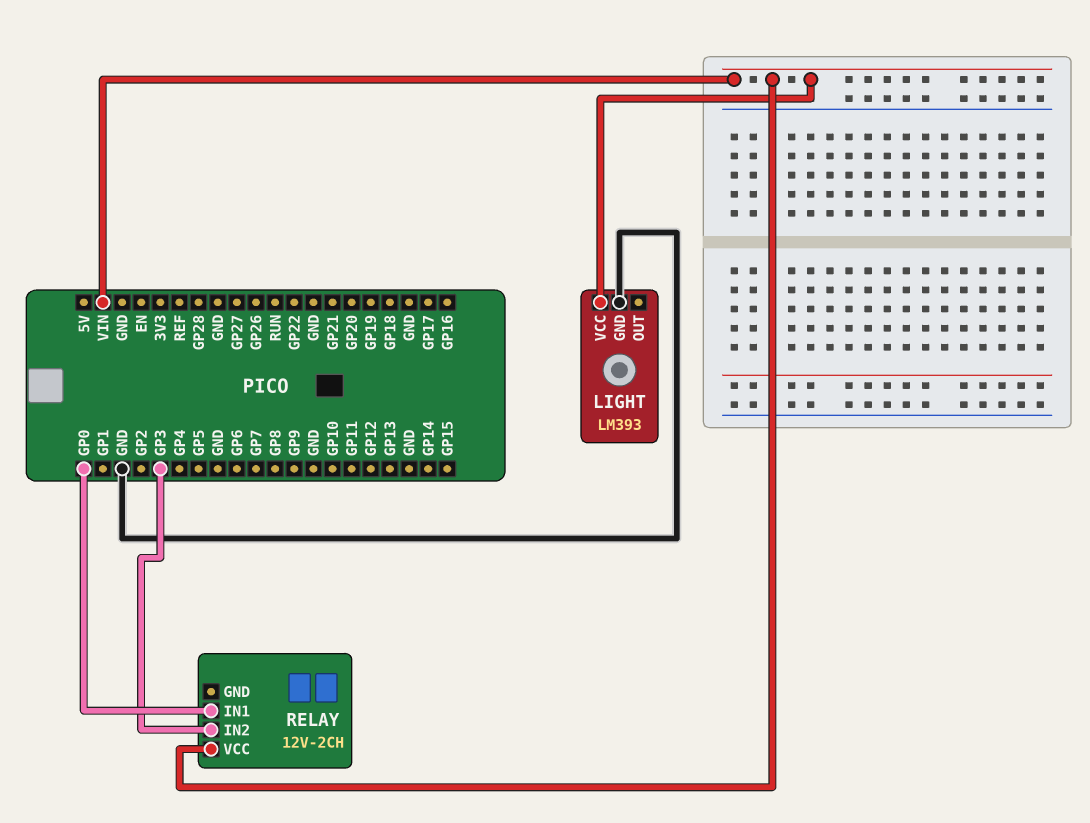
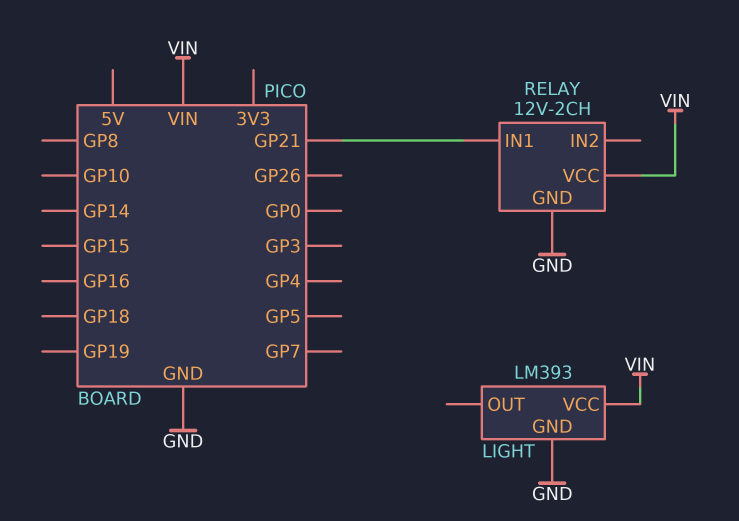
RELAY pin GND: none -> GND
RELAY pin IN1: GP0 -> GP21
RELAY pin IN2: GP3 -> none

